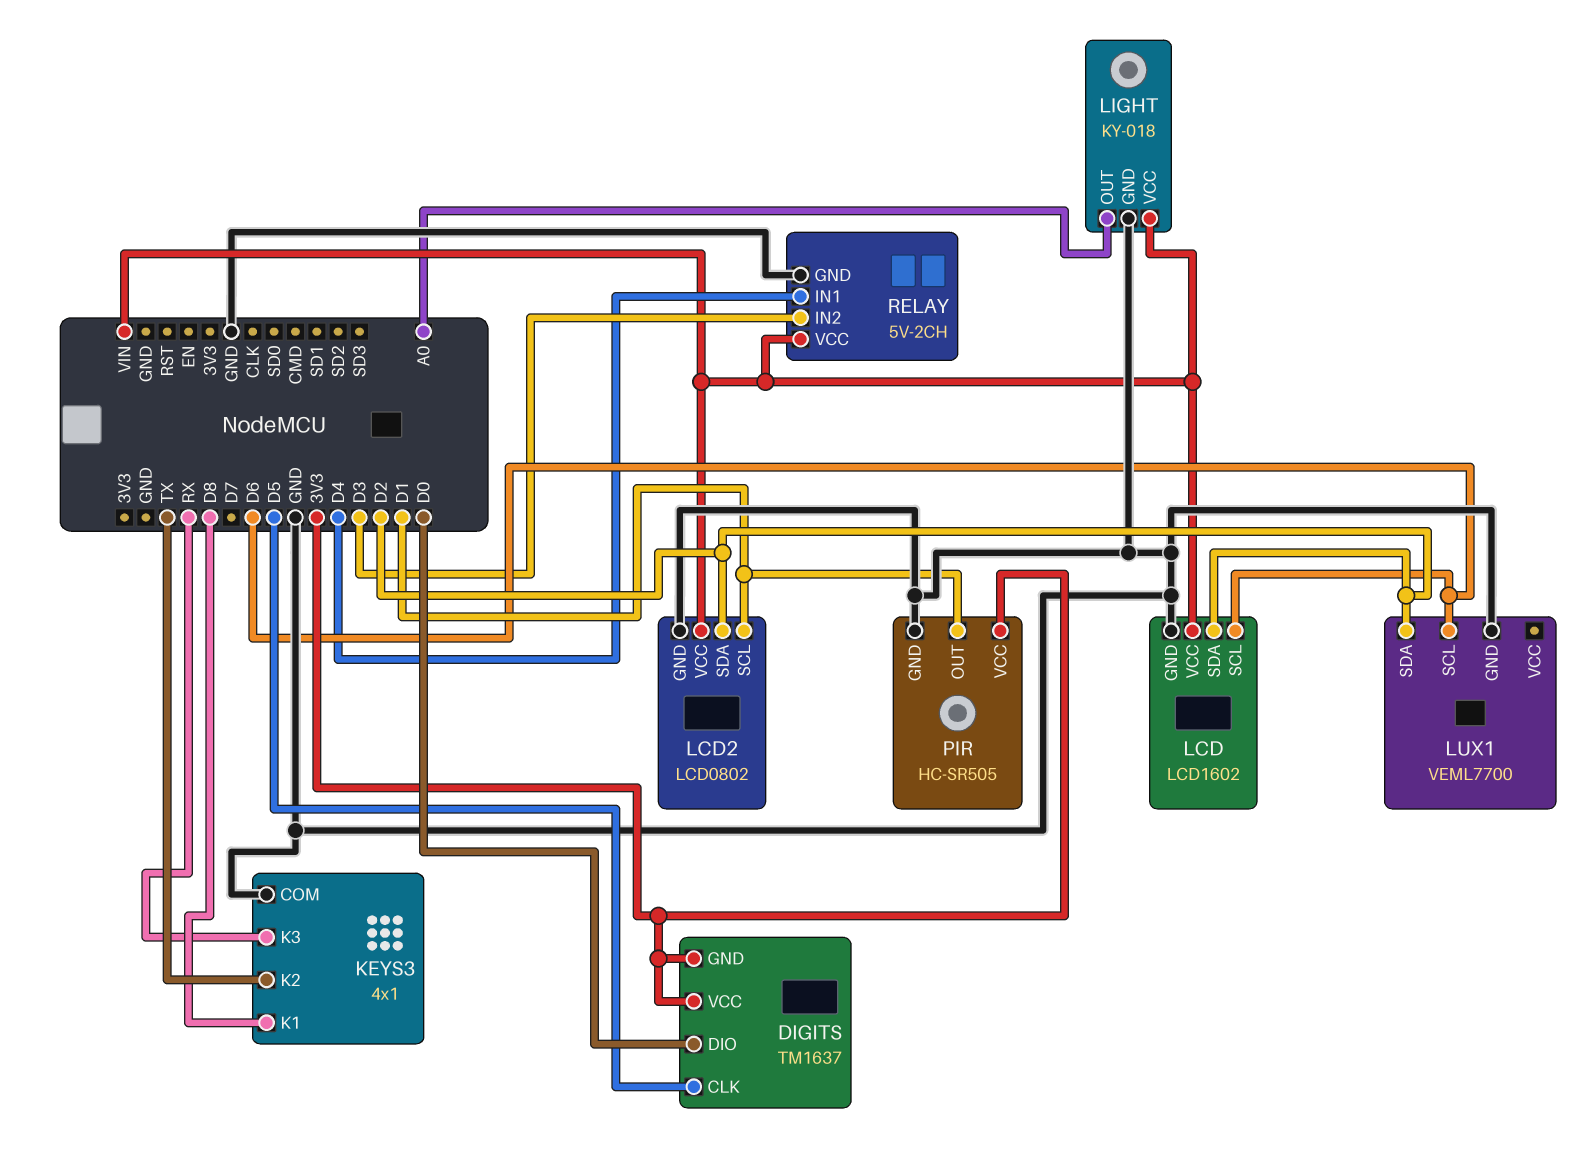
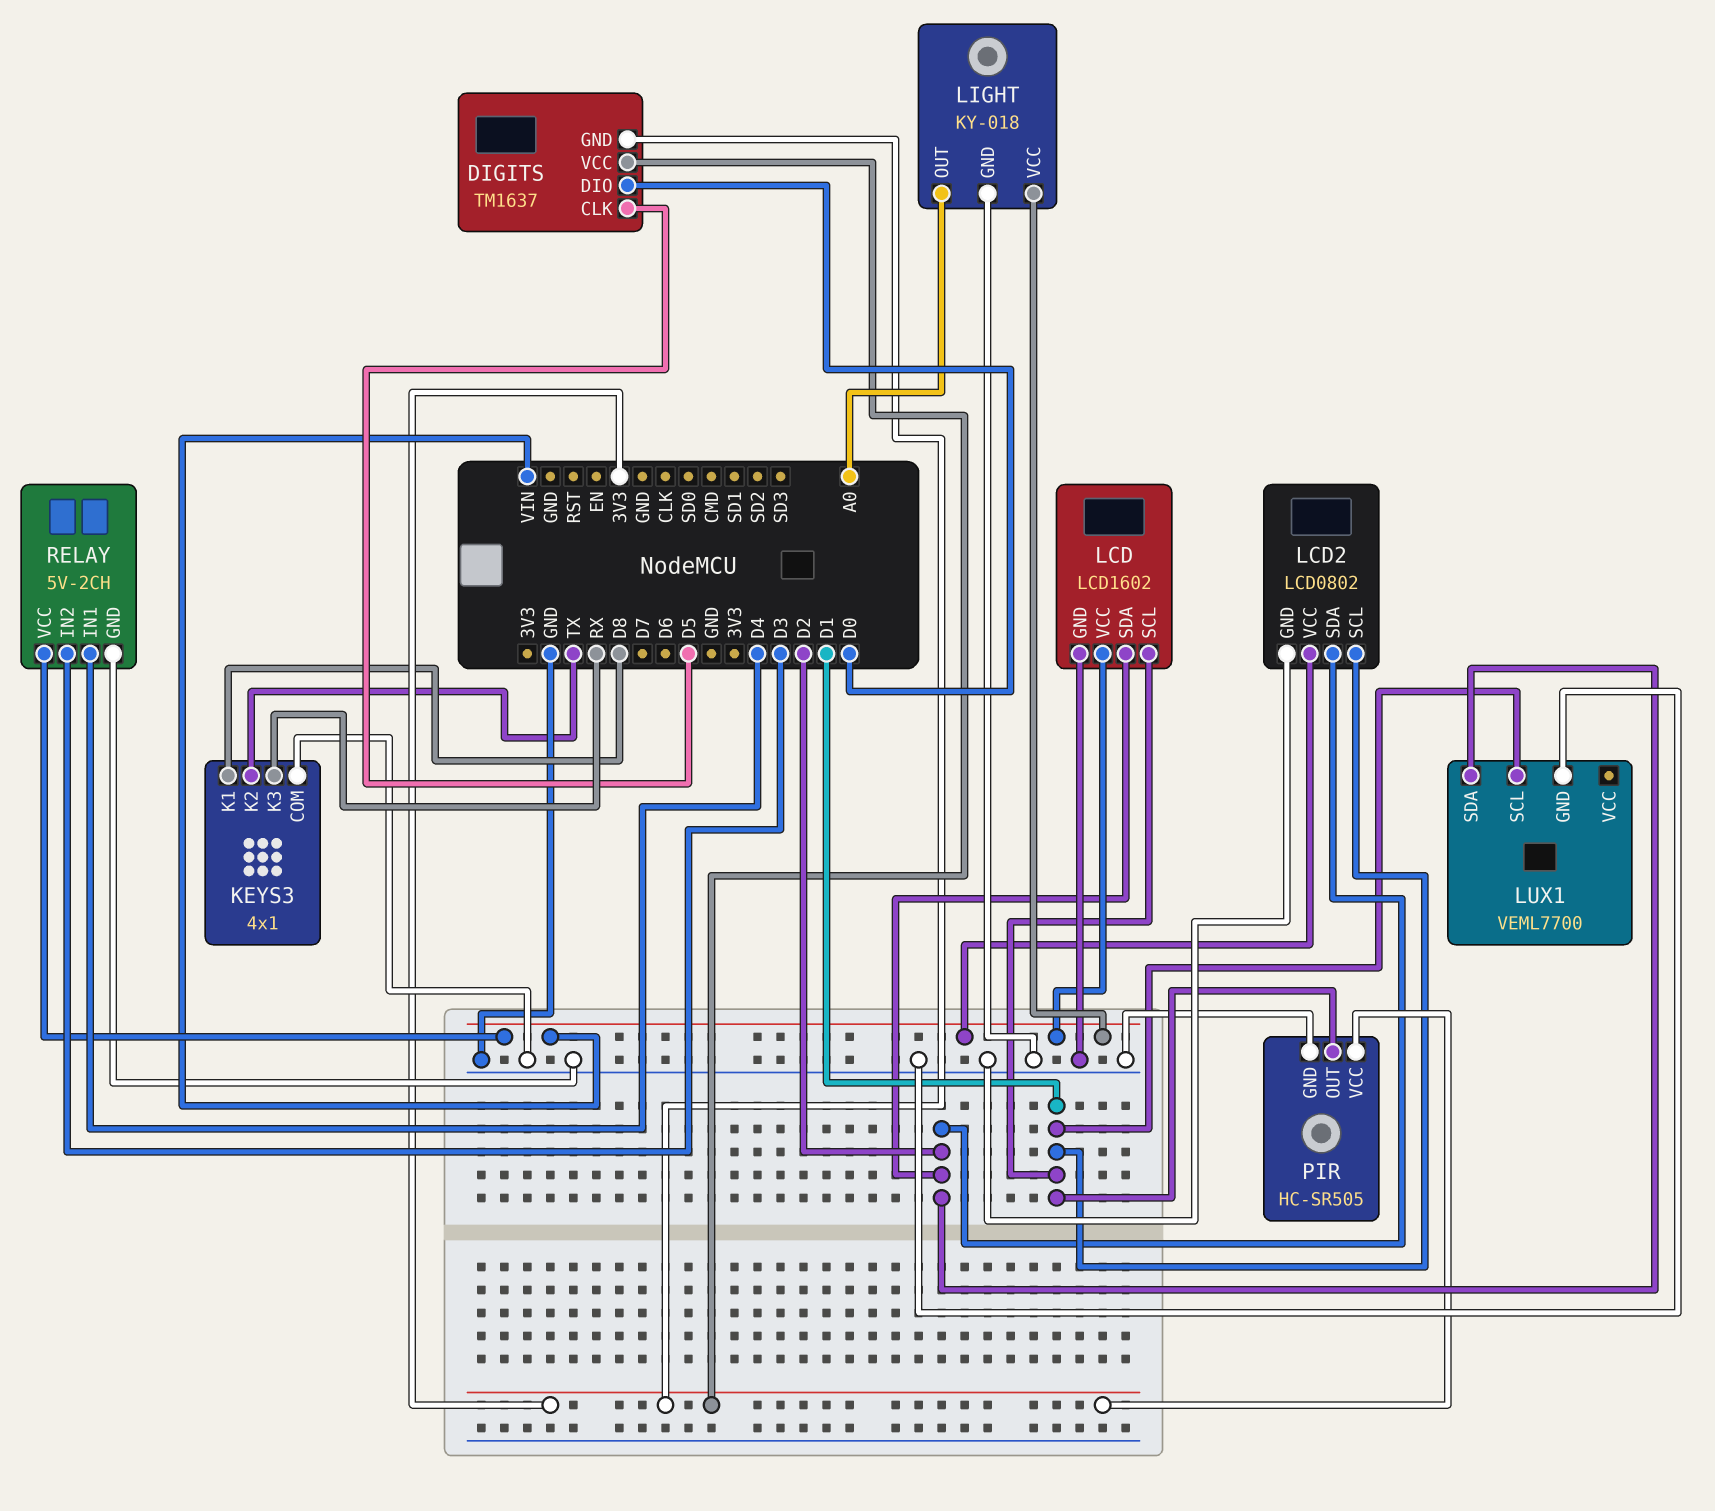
LCD pin SCL: D6 -> D1
LUX1 pin SCL: D6 -> D1

